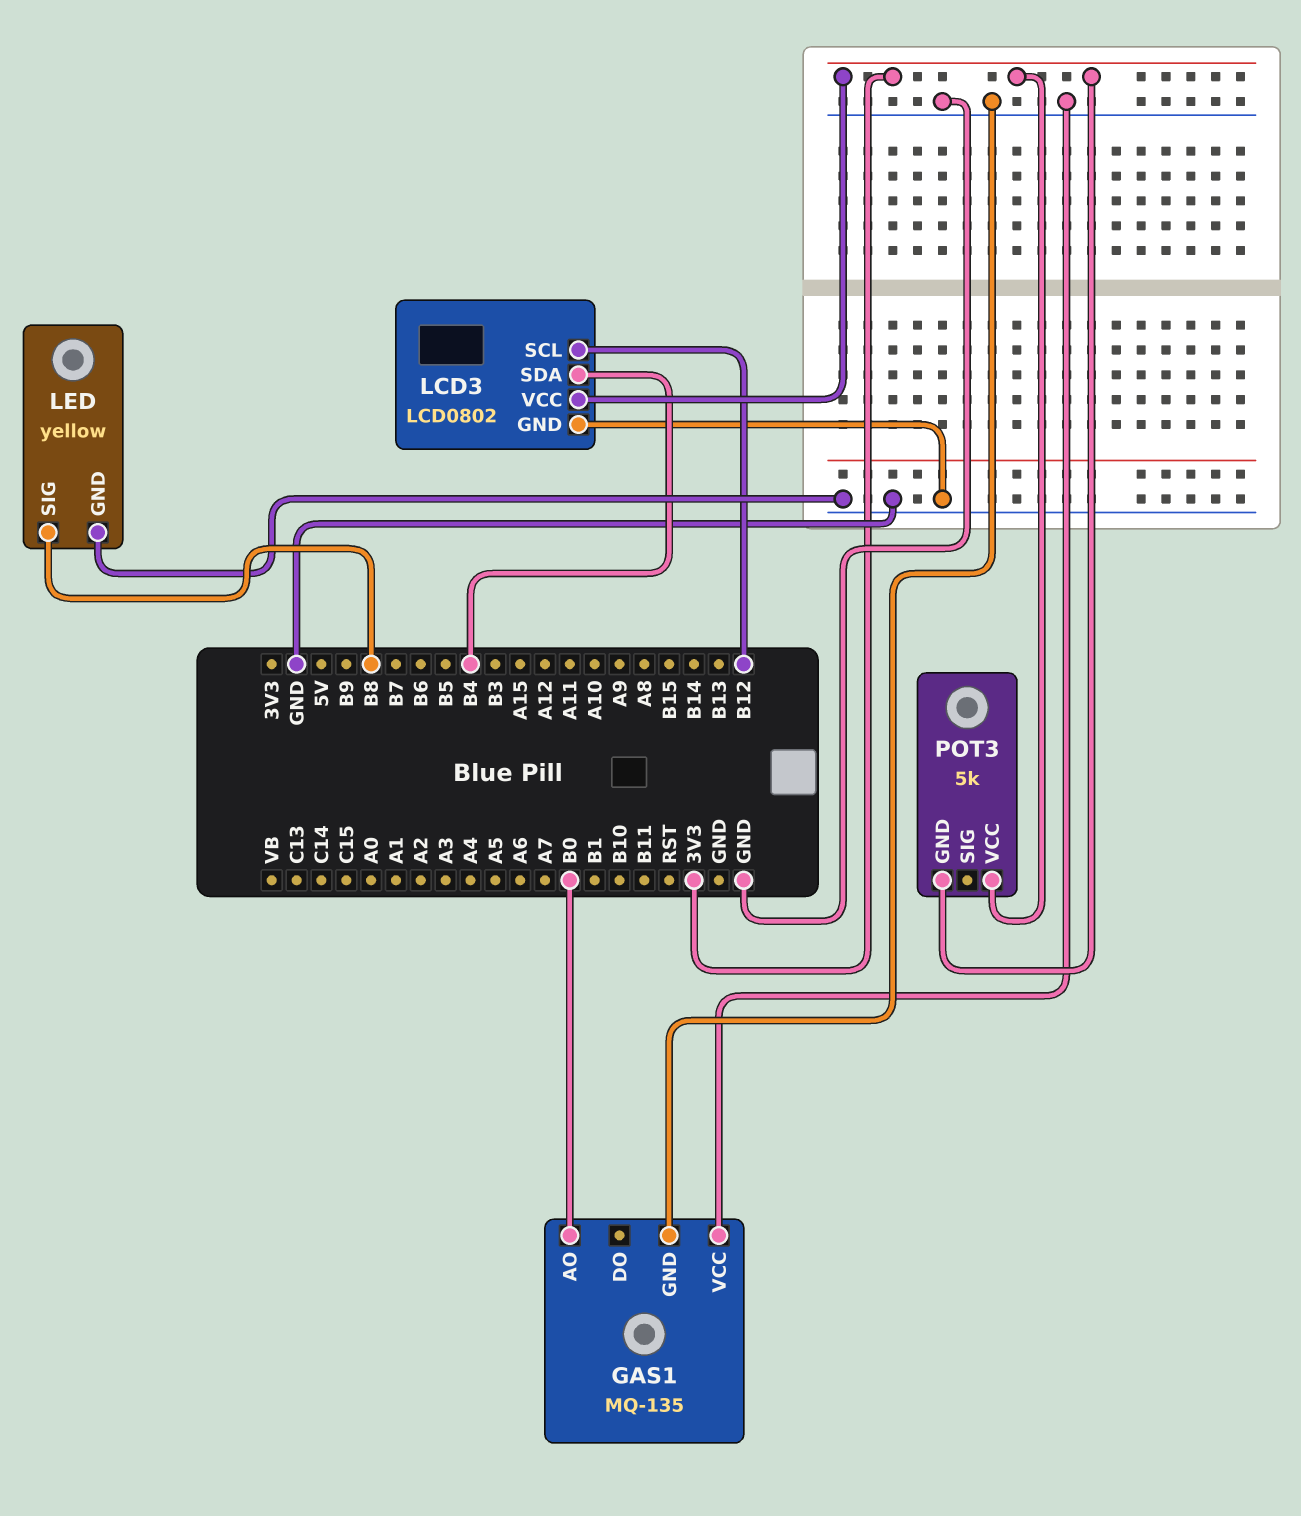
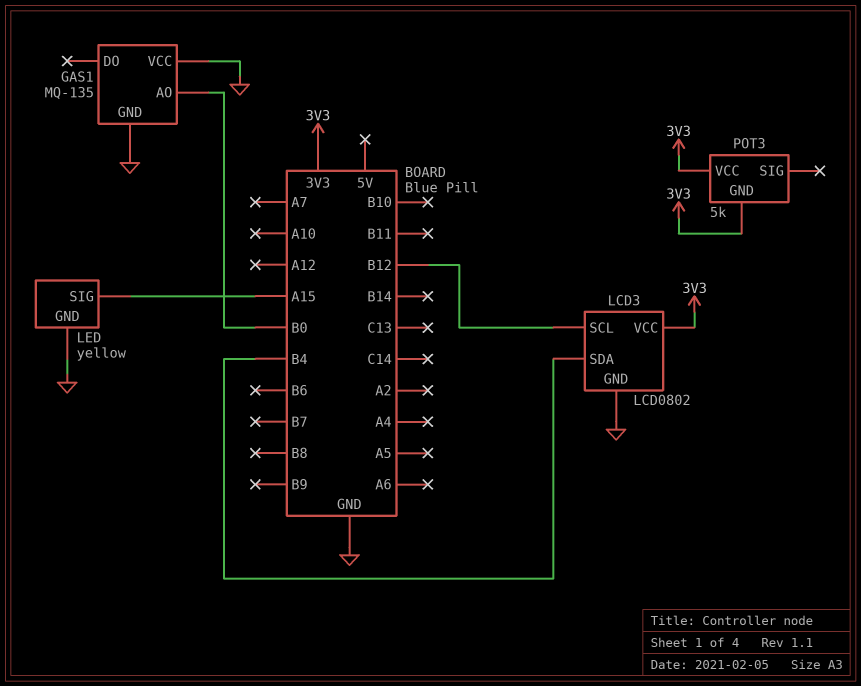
LED pin SIG: B8 -> A15

